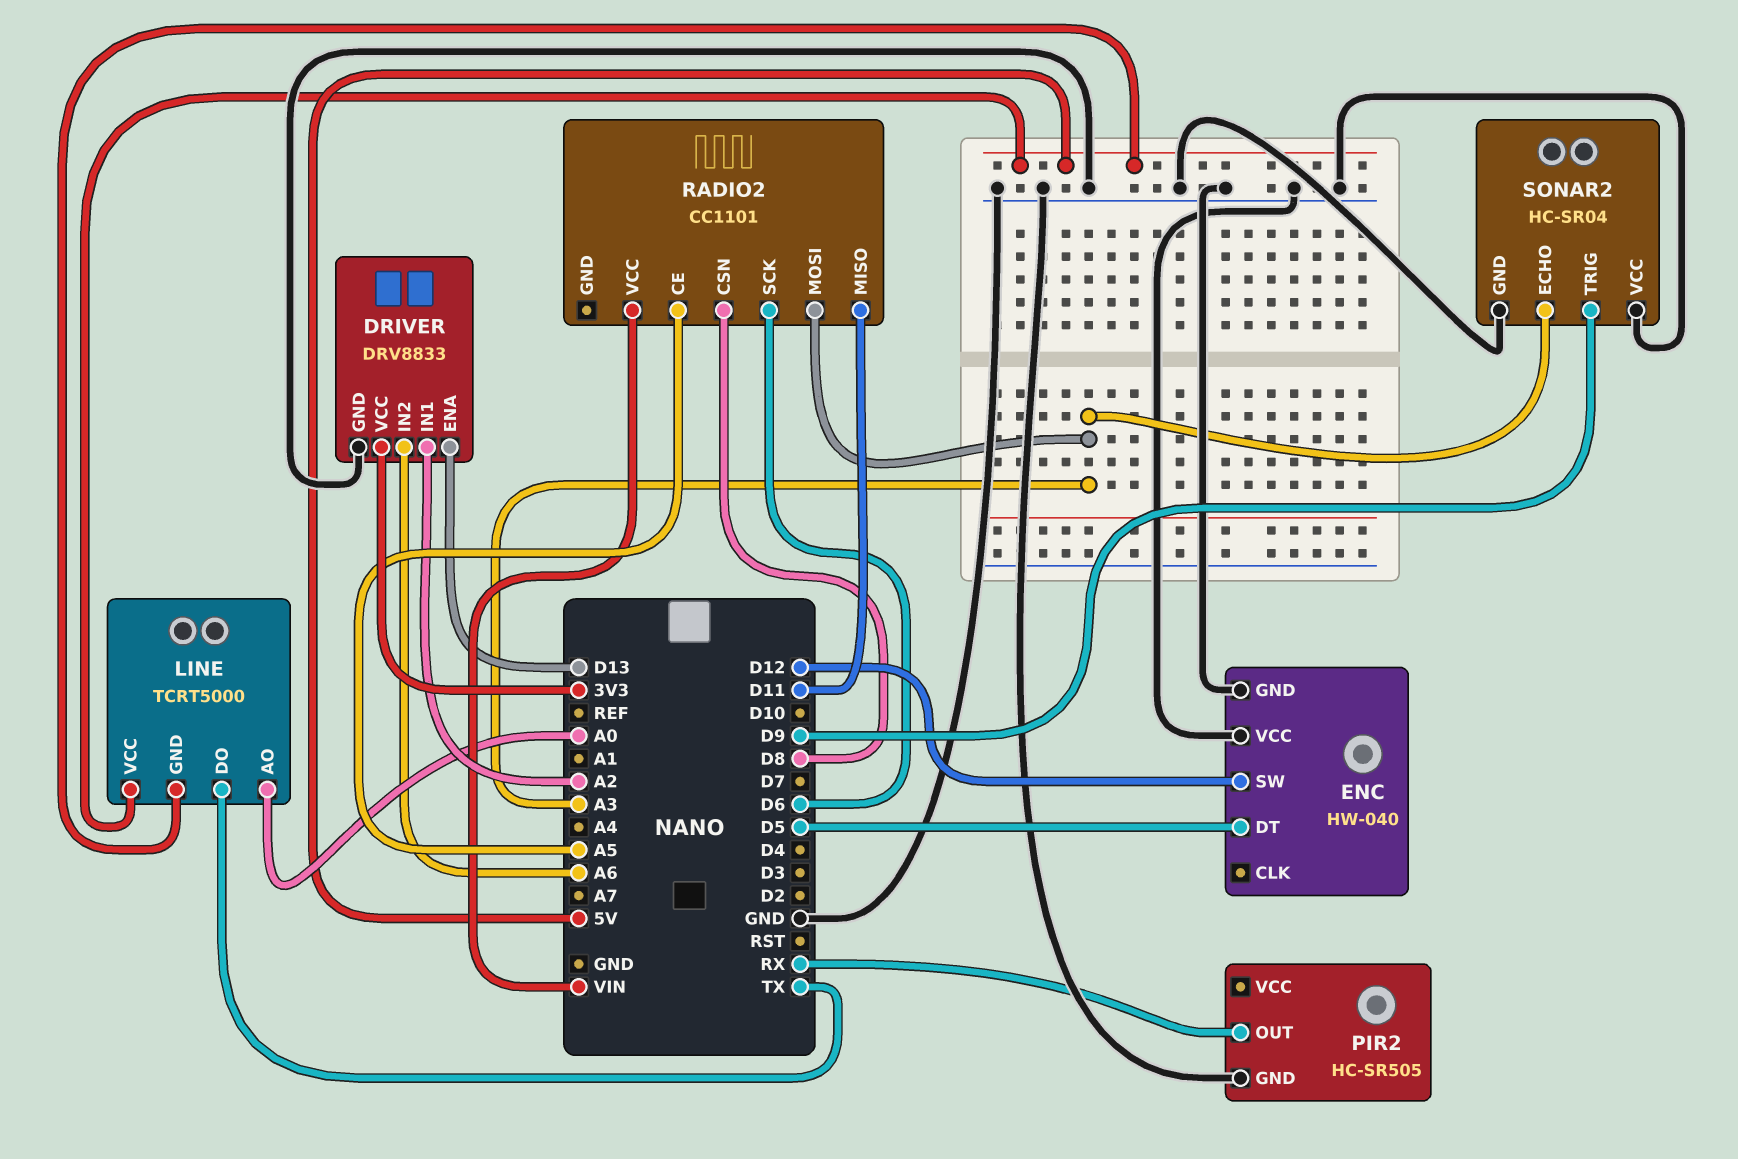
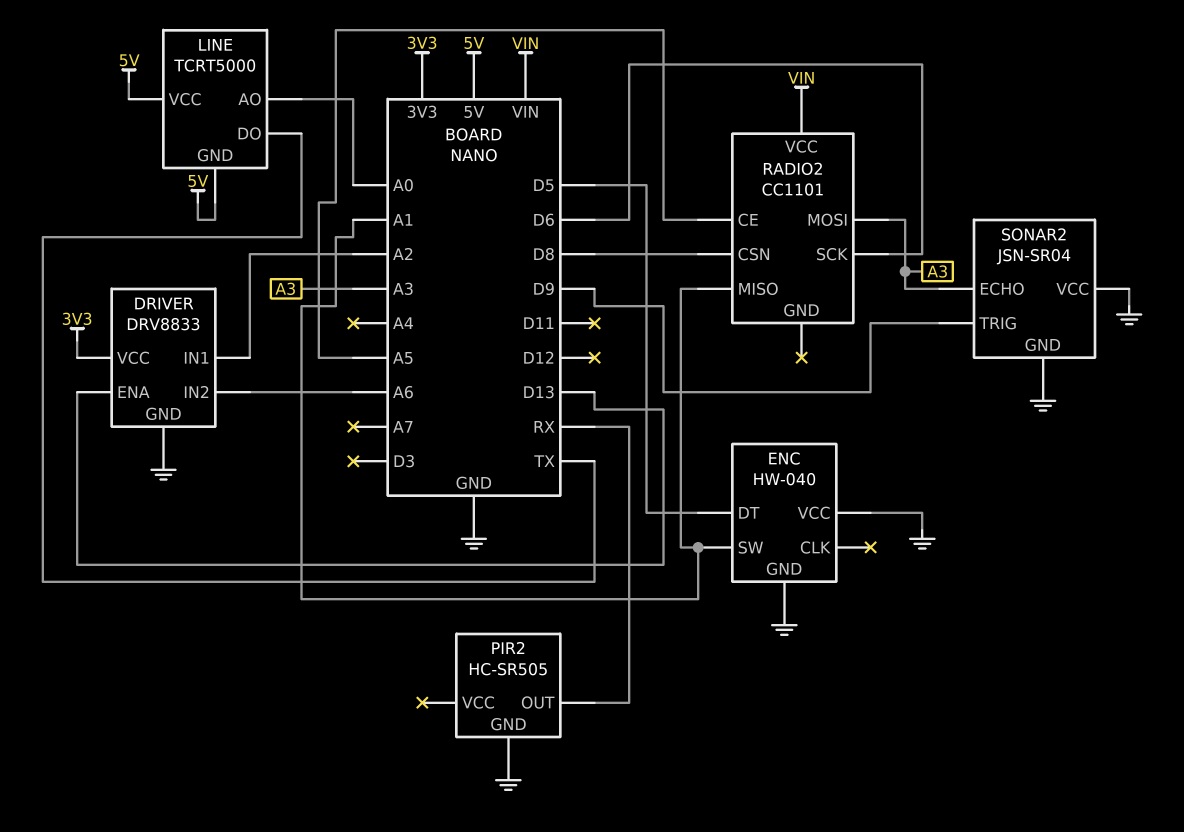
ENC pin SW: D12 -> A1
RADIO2 pin MISO: D11 -> A1
SONAR2: HC-SR04 -> JSN-SR04

